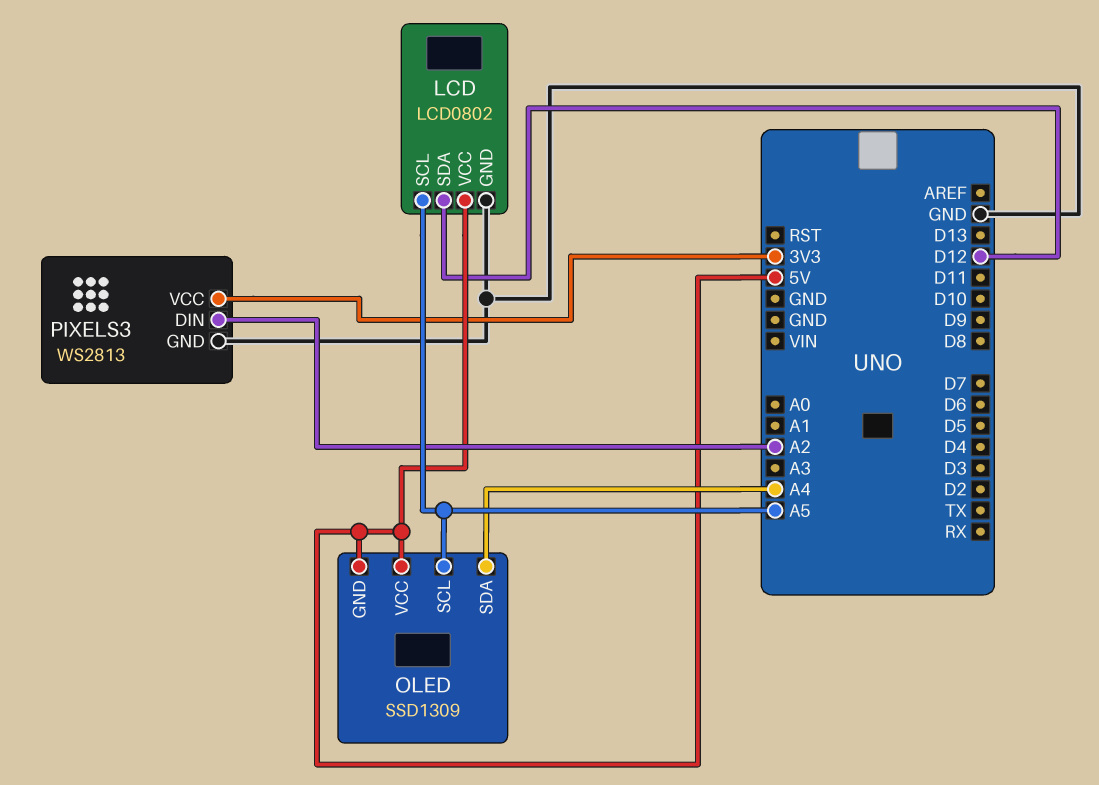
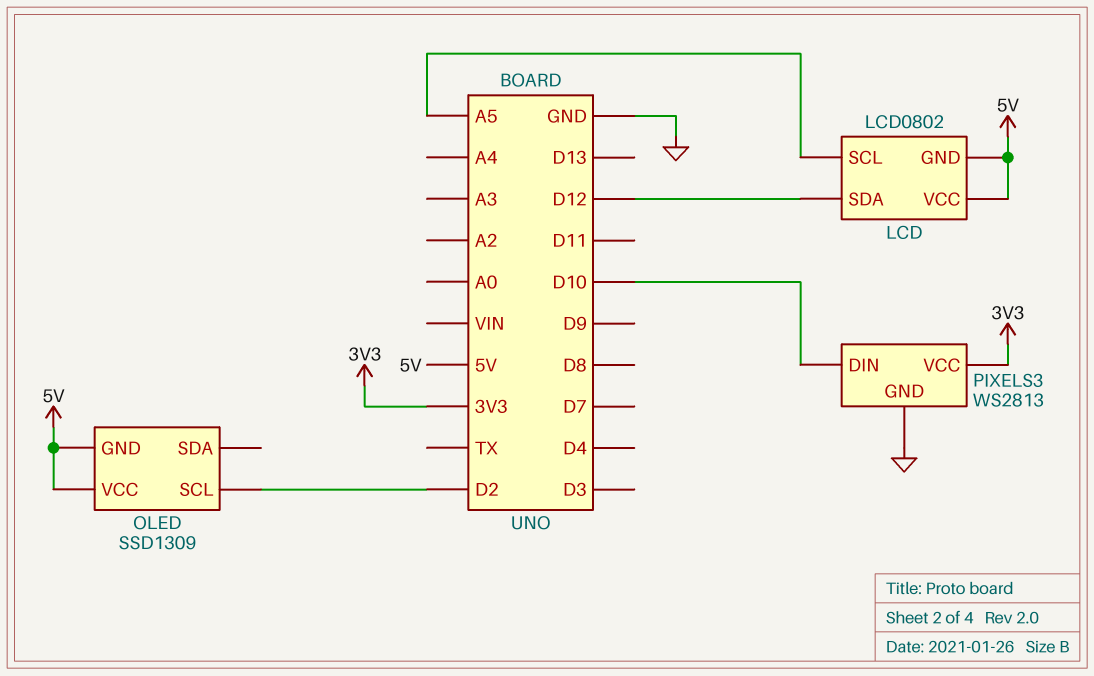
LCD pin GND: GND -> 5V
OLED pin SCL: A5 -> D2
OLED pin SDA: A4 -> none
PIXELS3 pin DIN: A2 -> D10

